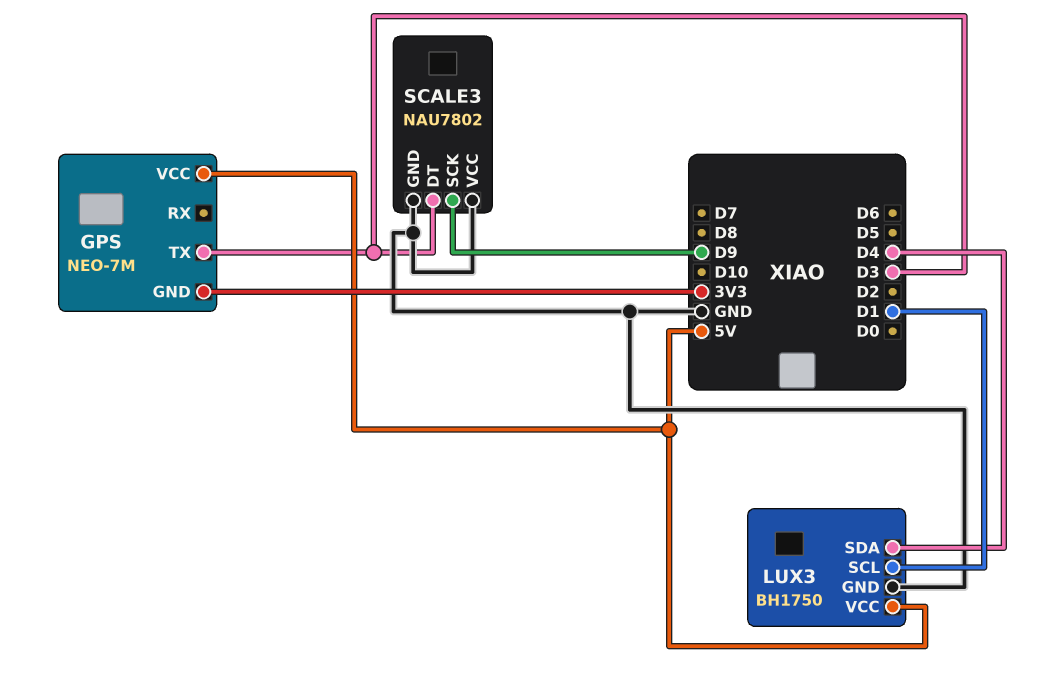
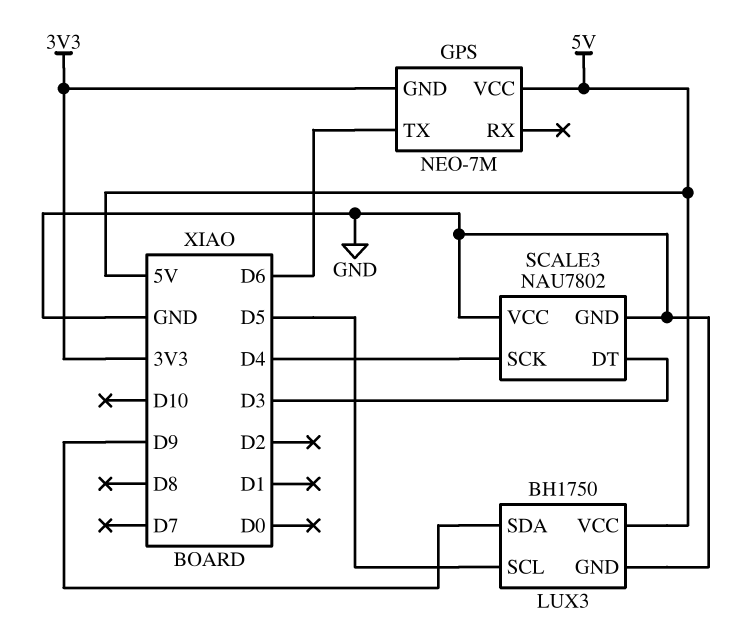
GPS pin TX: D3 -> D6
LUX3 pin SCL: D1 -> D5
LUX3 pin SDA: D4 -> D9
SCALE3 pin SCK: D9 -> D4

